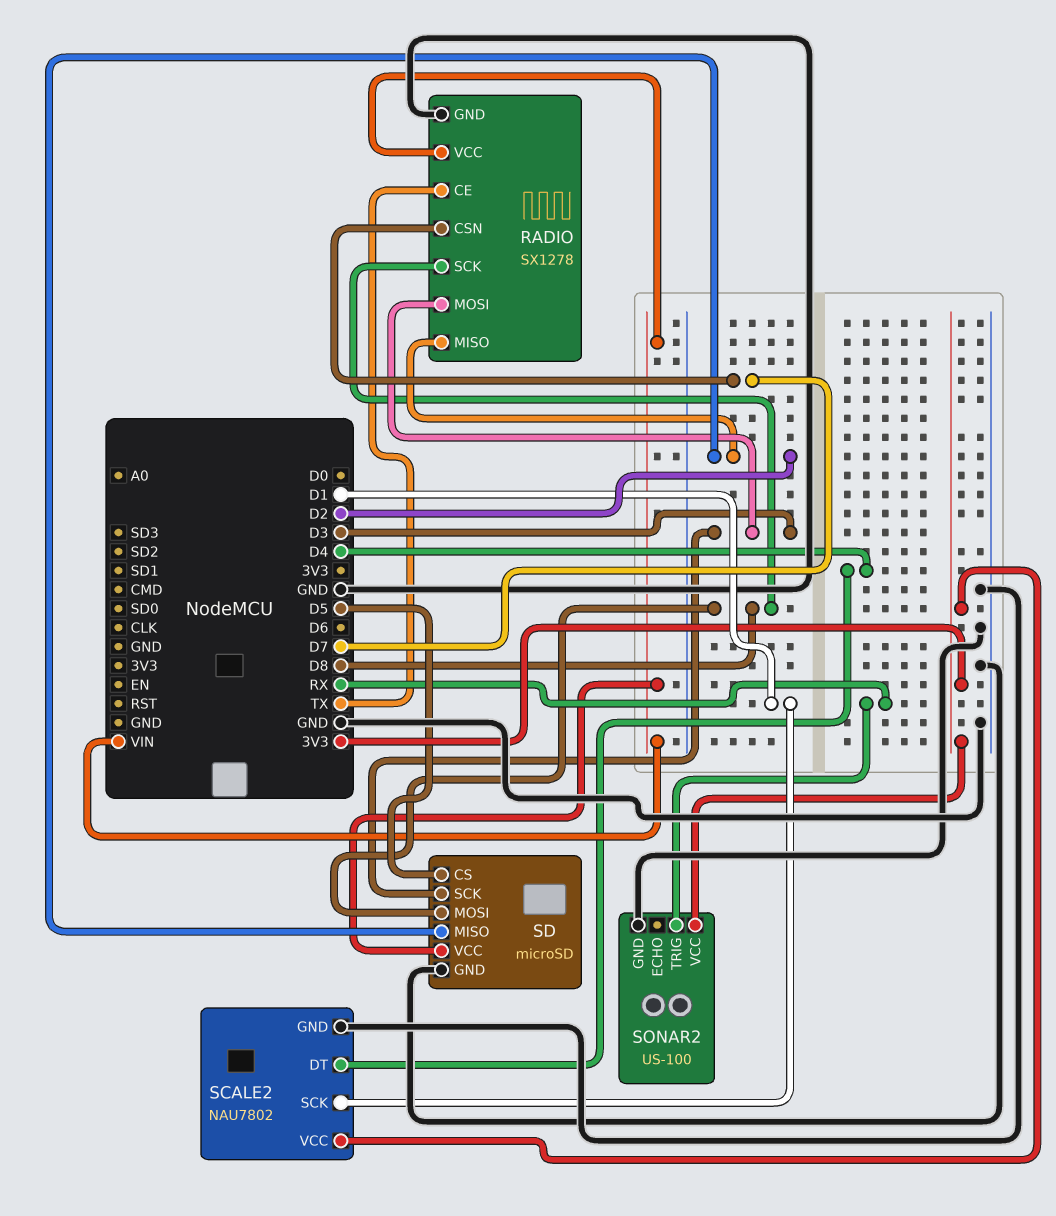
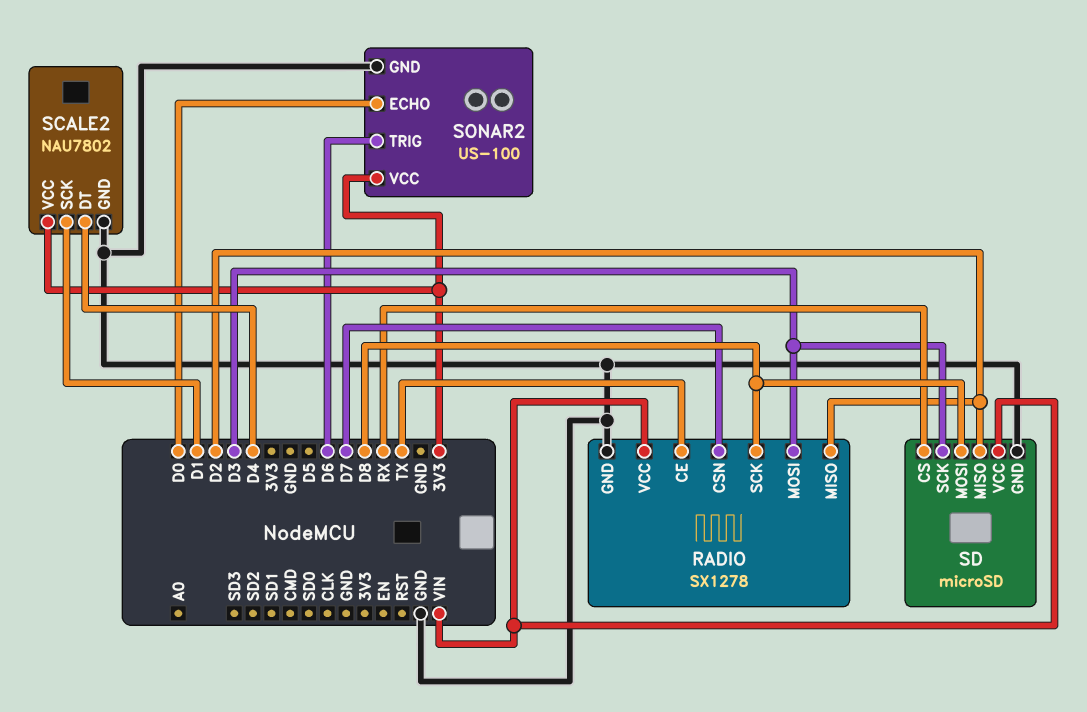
SD pin CS: D5 -> RX
SONAR2 pin ECHO: none -> D0
SONAR2 pin TRIG: RX -> D6

